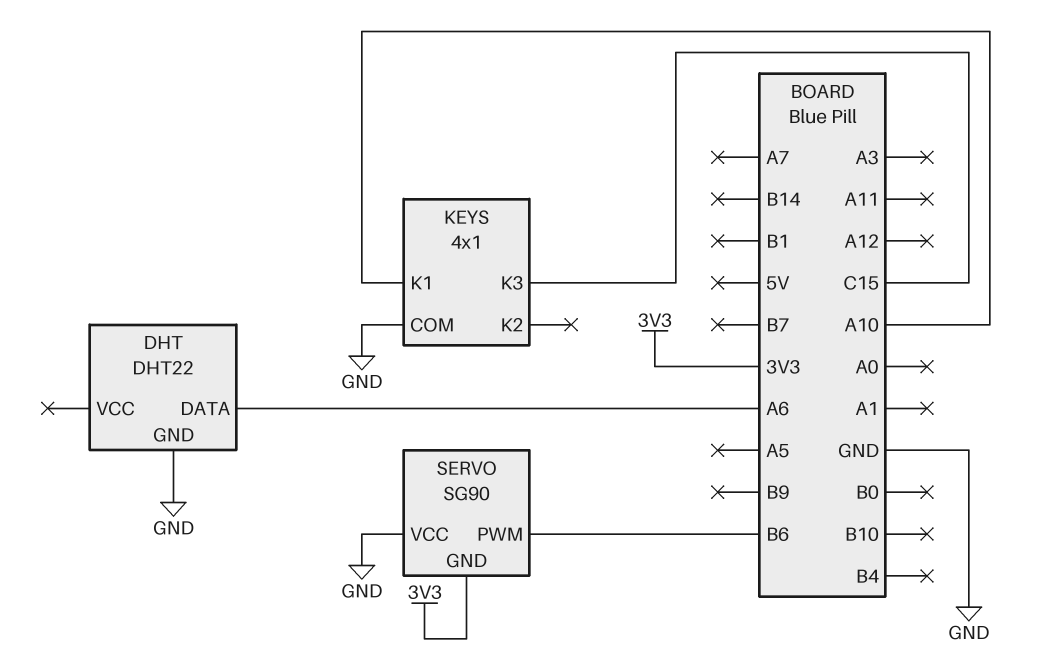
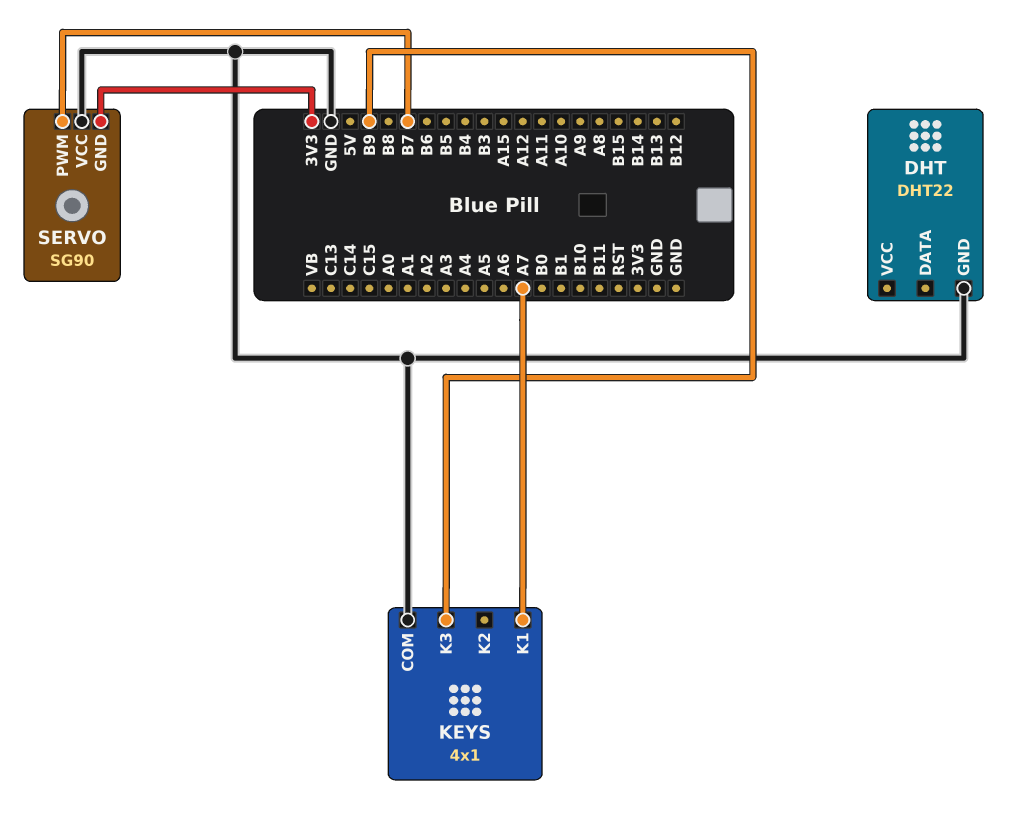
DHT pin DATA: A6 -> none
KEYS pin K1: A10 -> A7
KEYS pin K3: C15 -> B9
SERVO pin PWM: B6 -> B7

